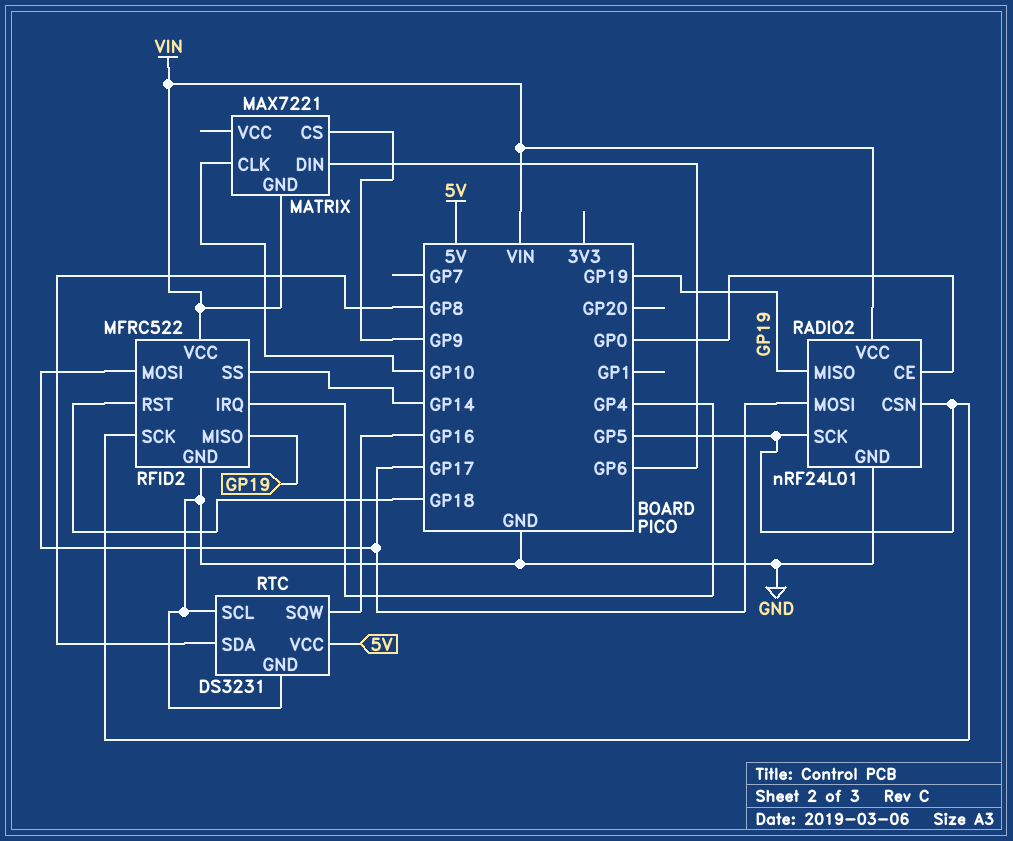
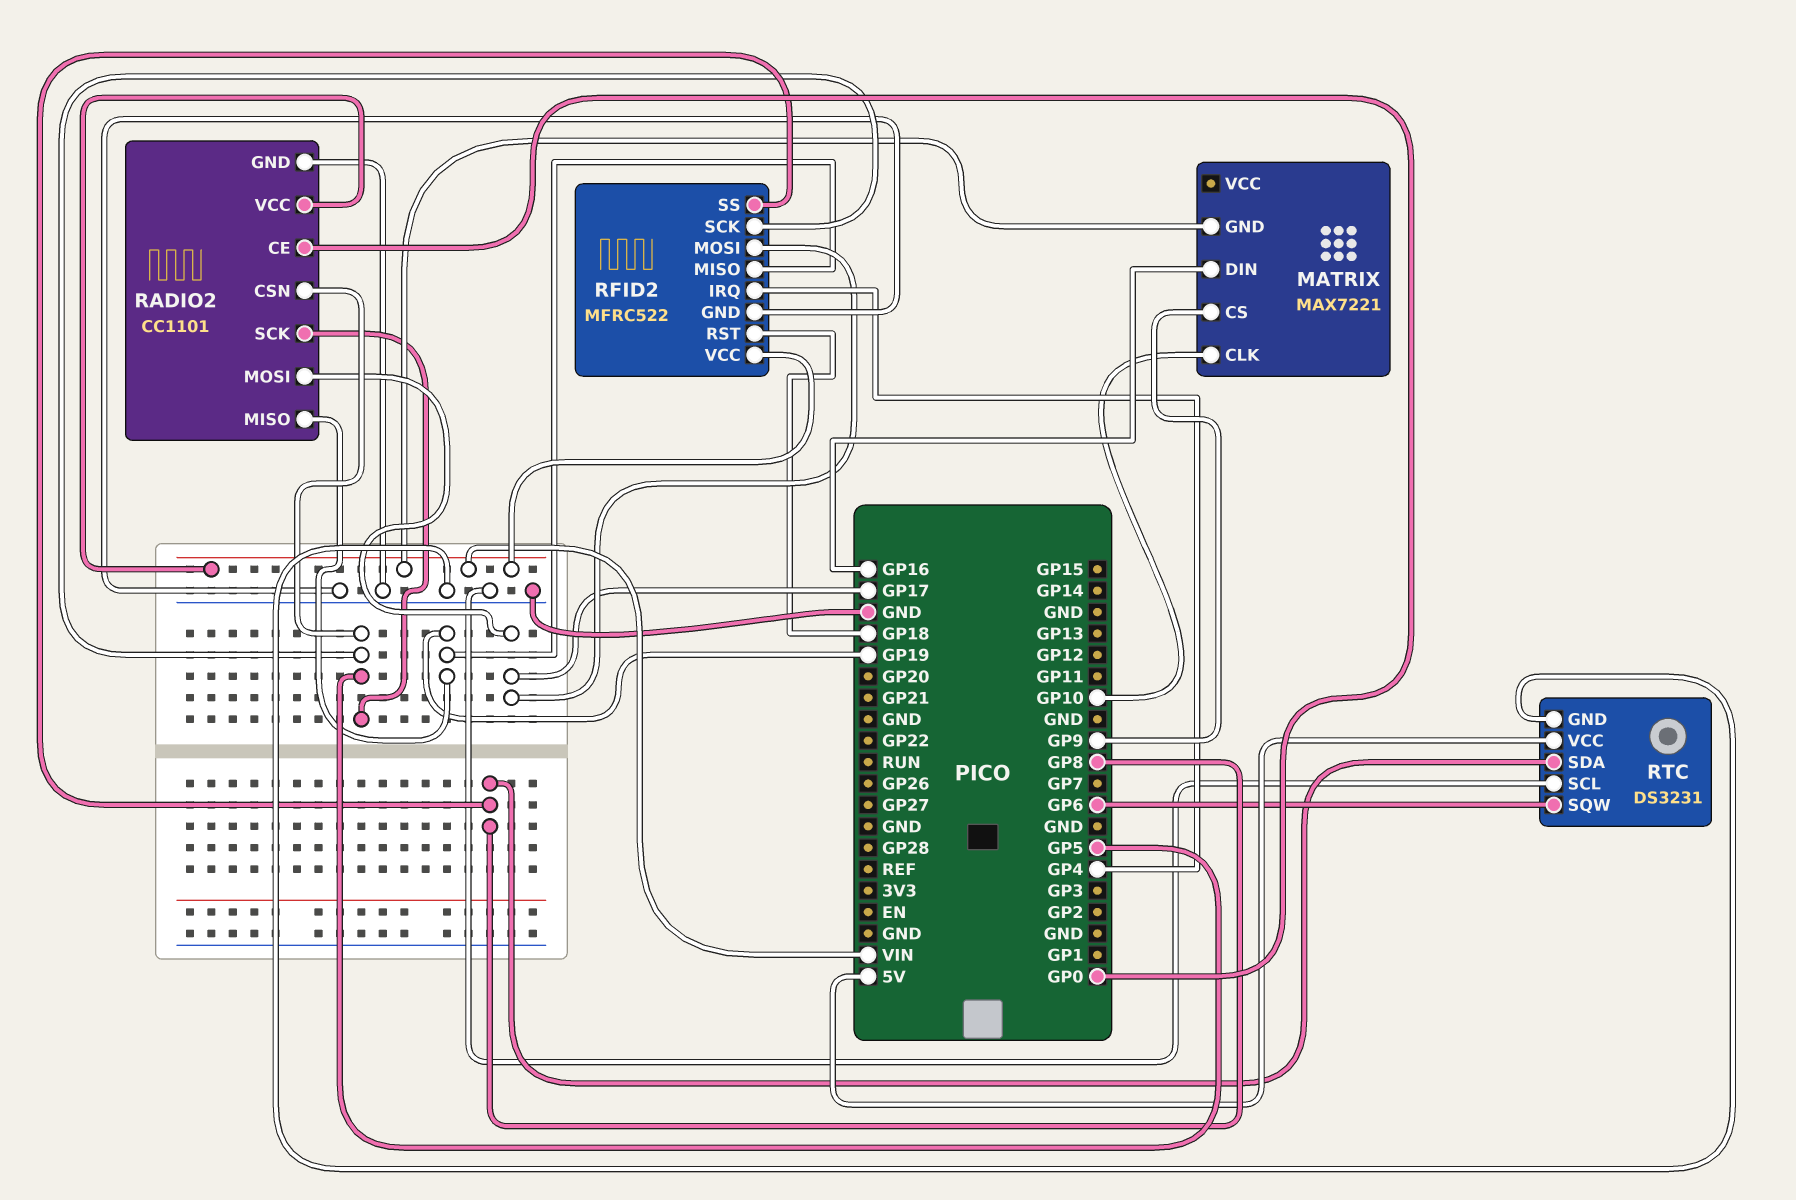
MATRIX pin DIN: GP6 -> GP16
RADIO2: nRF24L01 -> CC1101
RFID2 pin SS: GP14 -> GP8
RTC pin SQW: GP16 -> GP6

